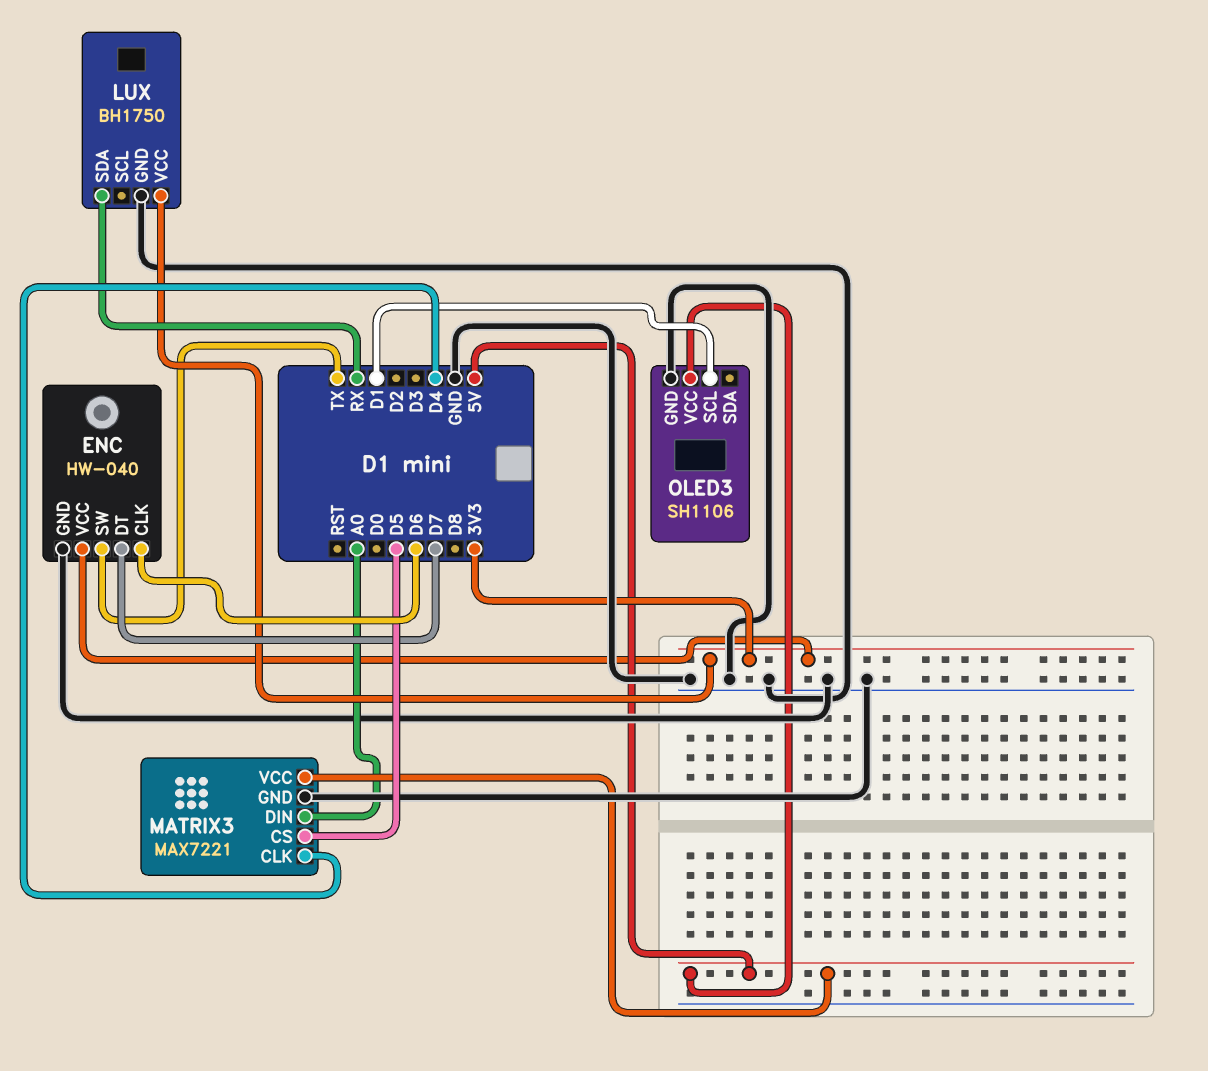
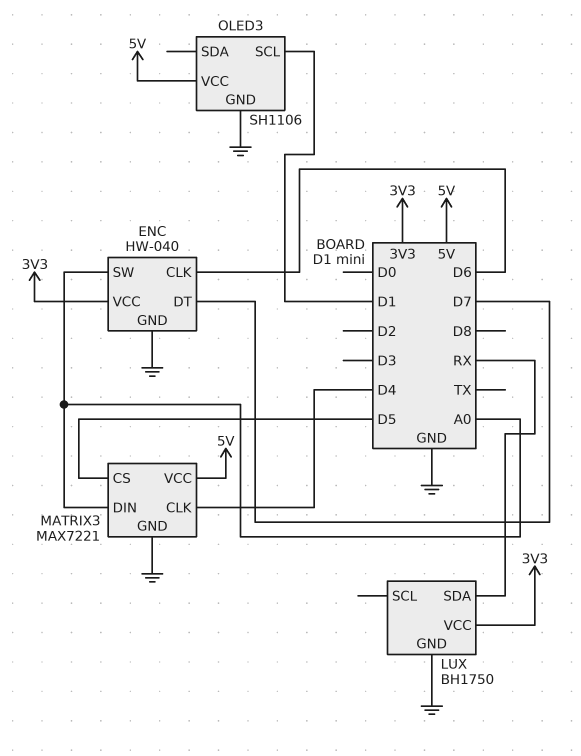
ENC pin SW: TX -> A0

